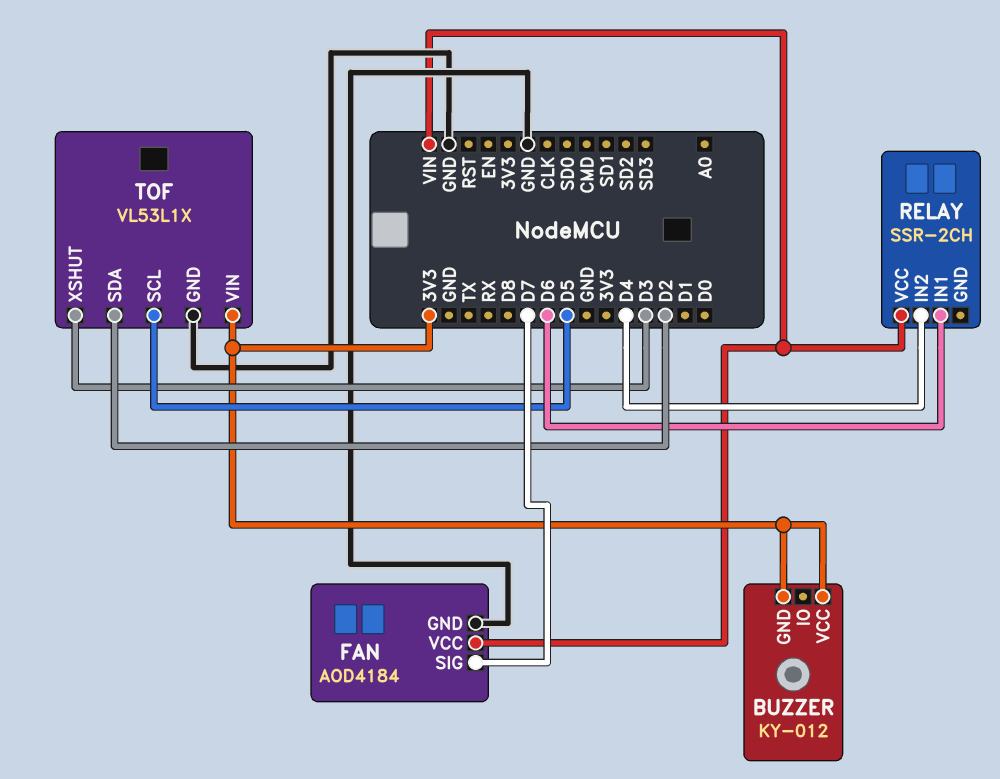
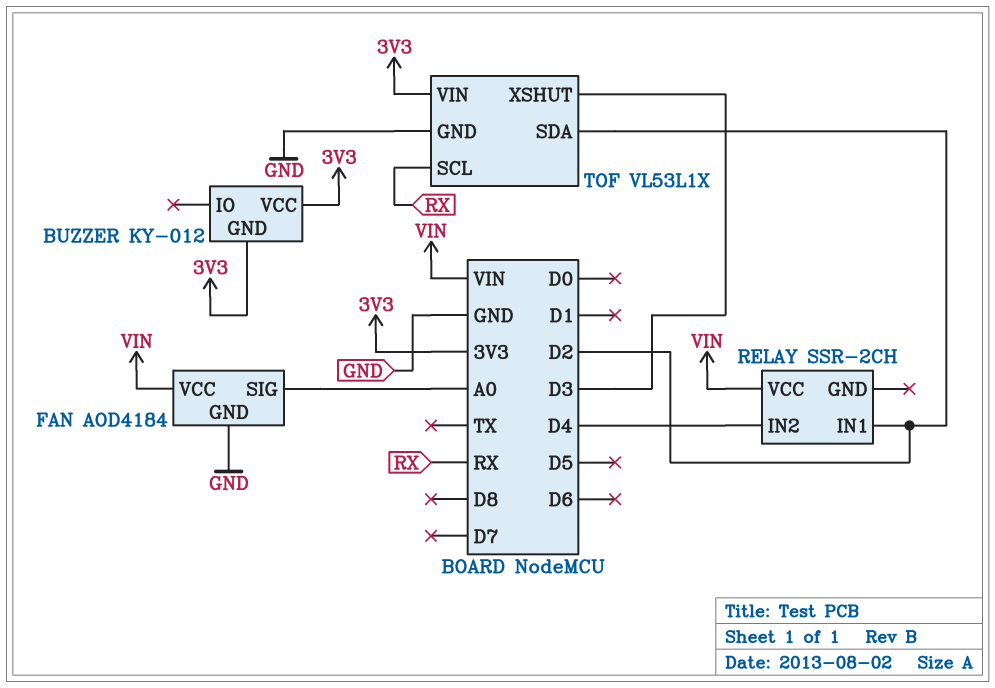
FAN pin SIG: D7 -> A0
RELAY pin IN1: D6 -> D2
TOF pin SCL: D5 -> RX

